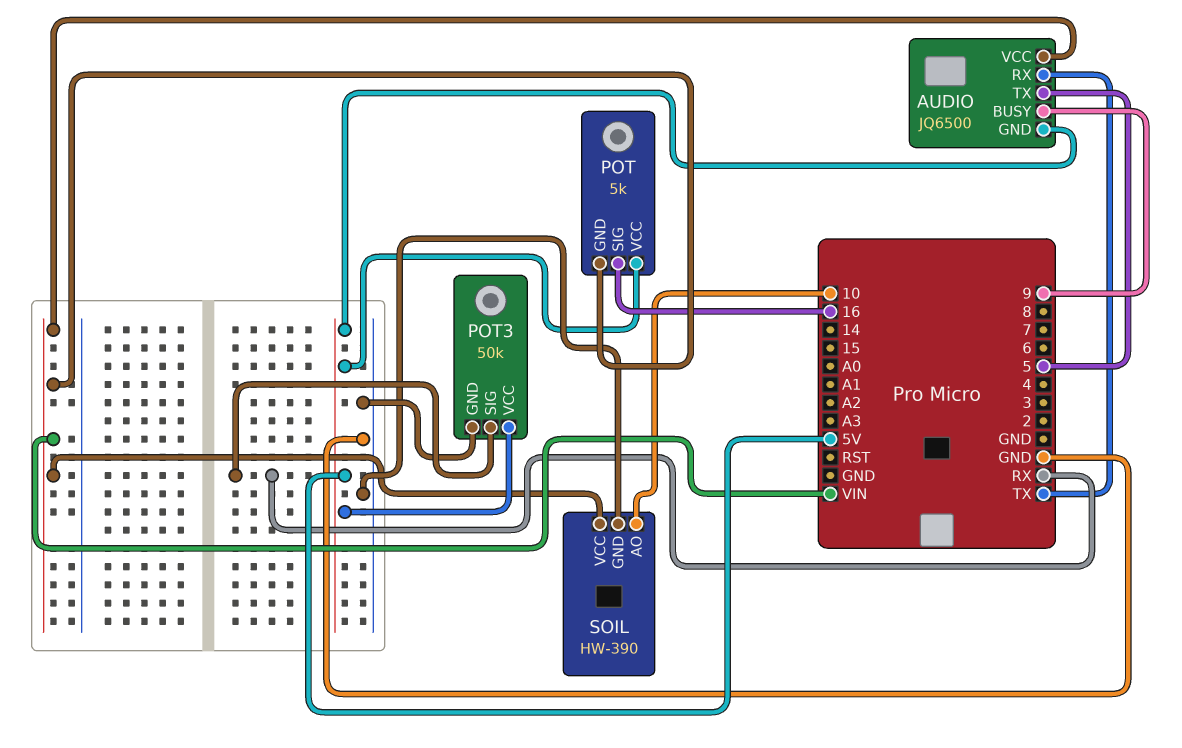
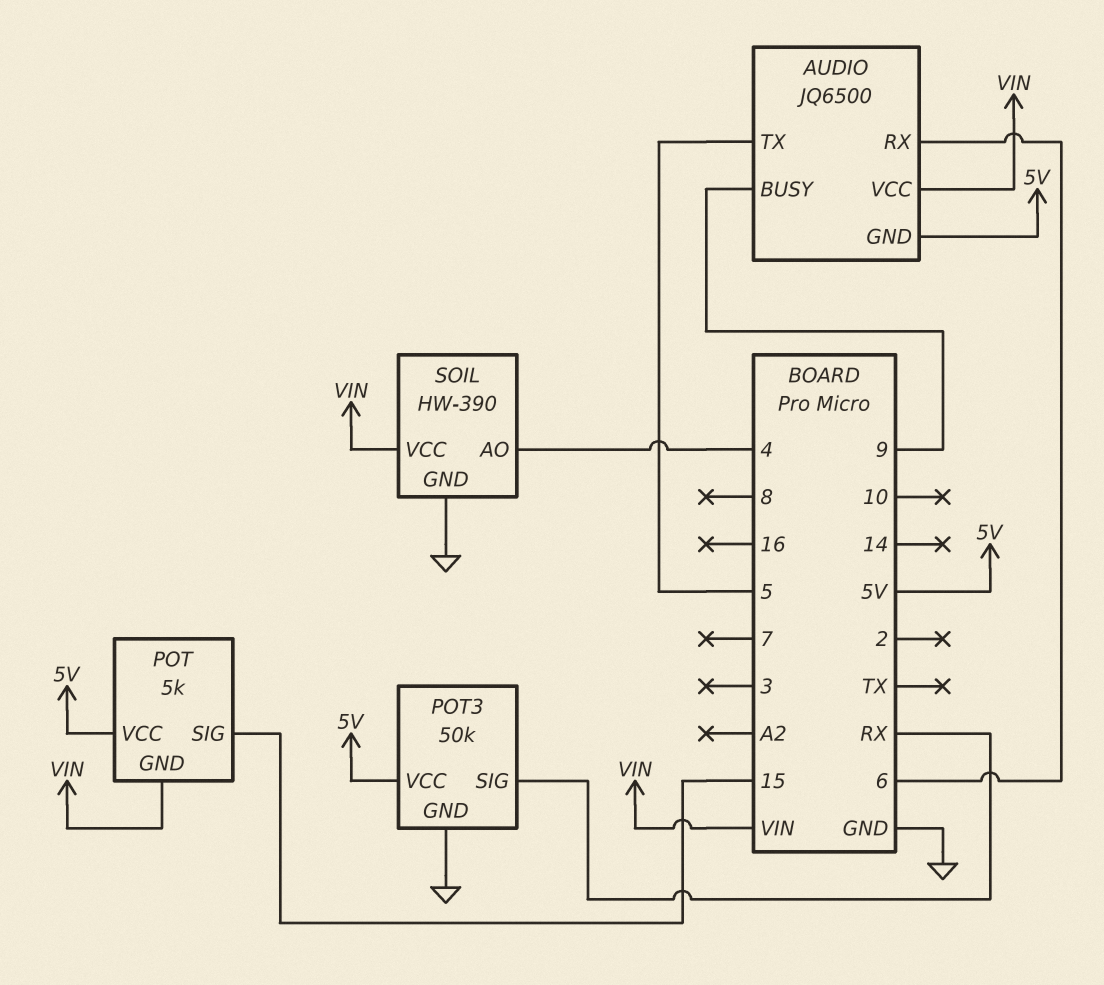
AUDIO pin RX: TX -> 6
POT pin SIG: 16 -> 15
SOIL pin AO: 10 -> 4

